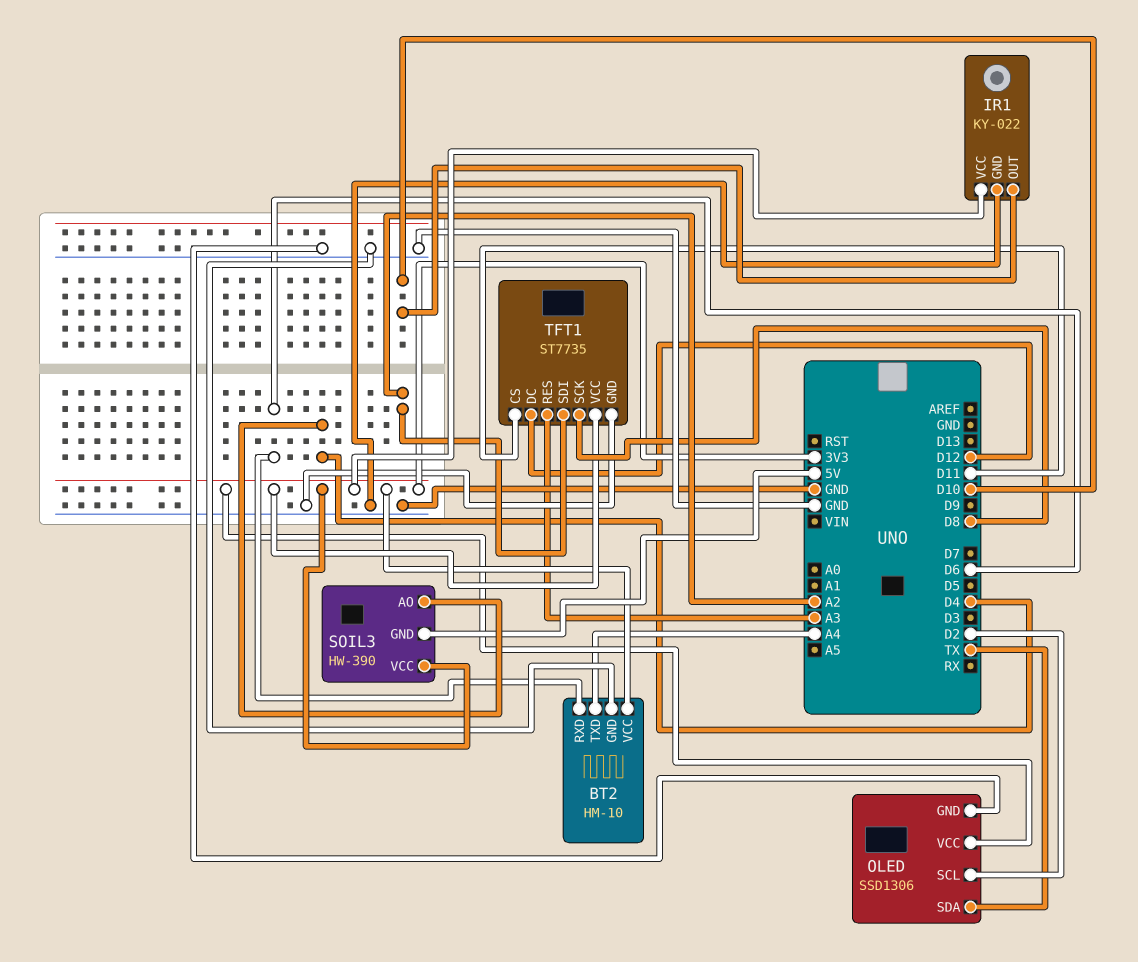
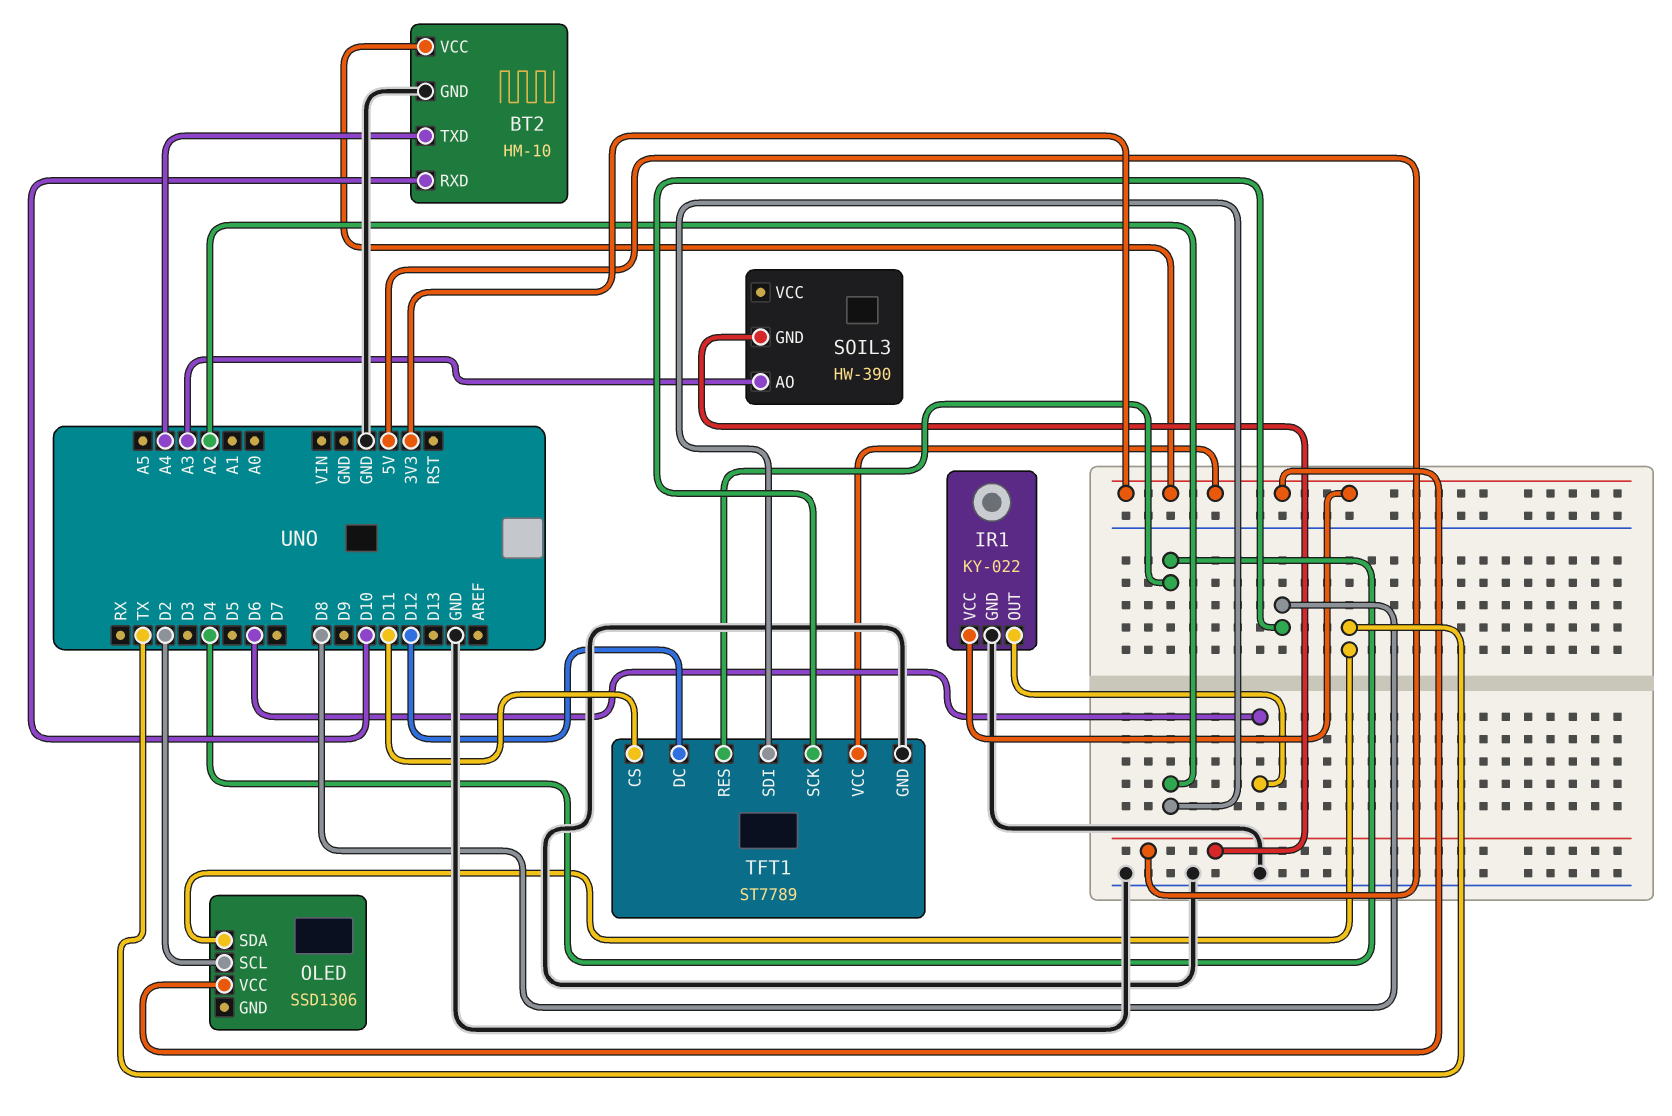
BT2 pin RXD: D6 -> D10
IR1 pin OUT: D10 -> D6
OLED pin GND: GND -> none
SOIL3 pin AO: D4 -> A3
SOIL3 pin VCC: 3V3 -> none
TFT1: ST7735 -> ST7789
TFT1 pin RES: A3 -> D4

